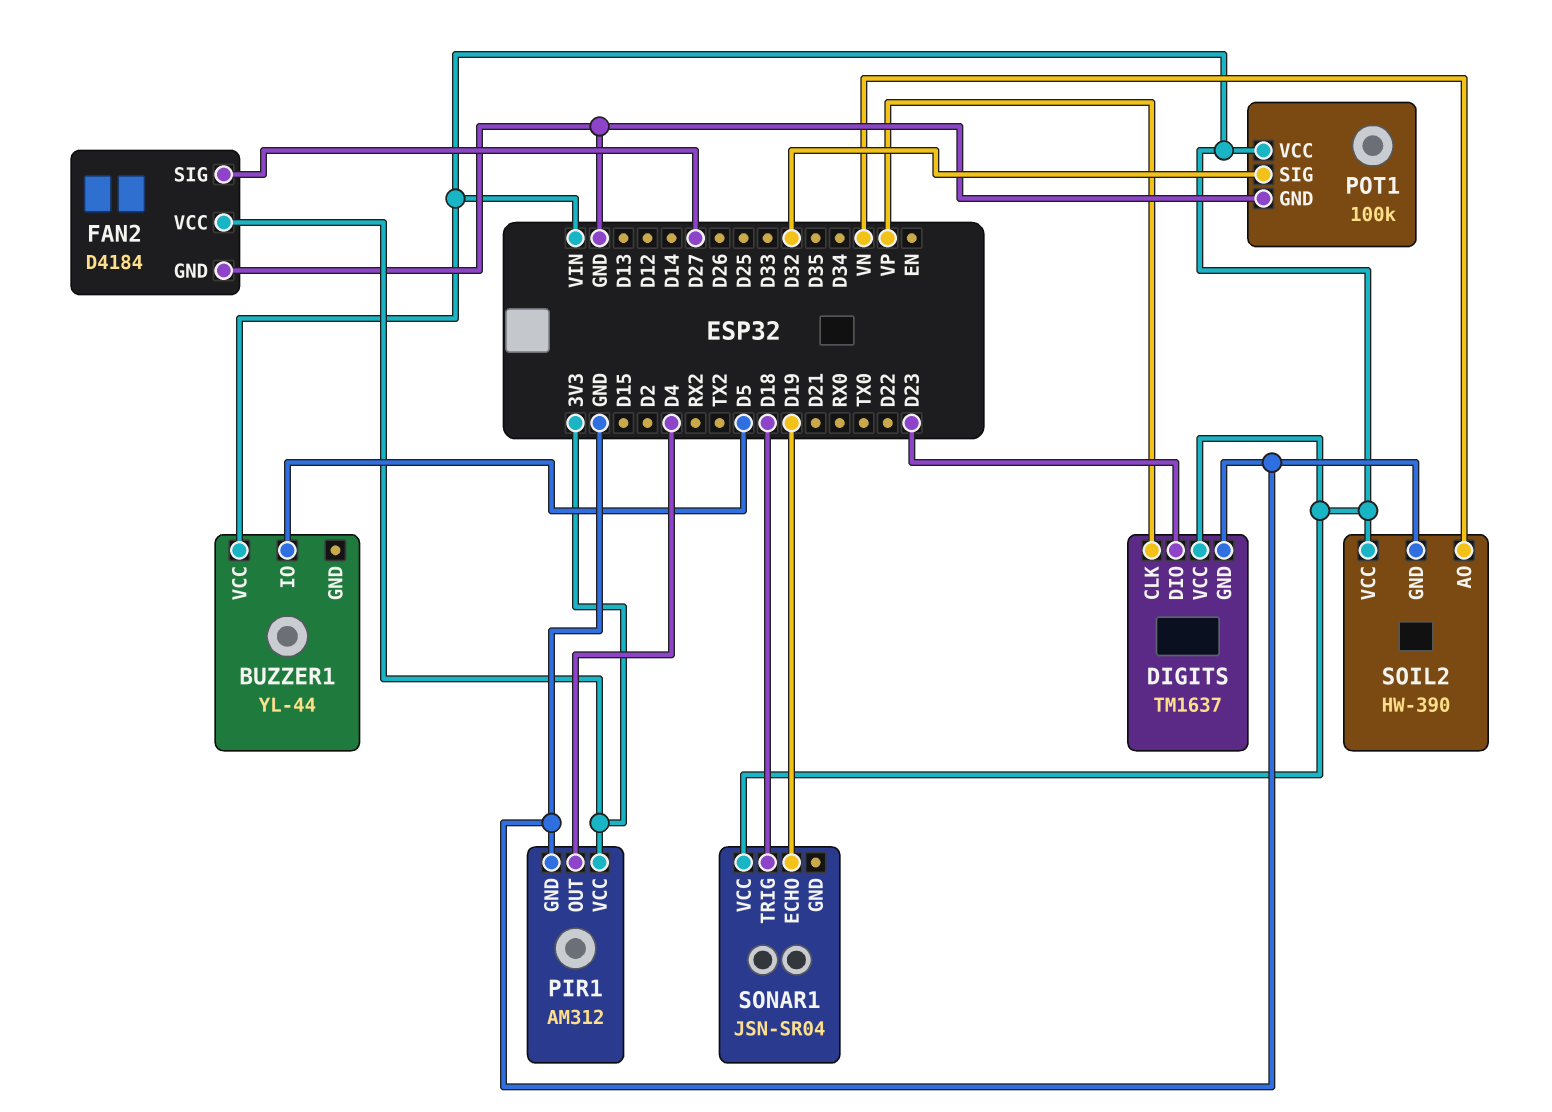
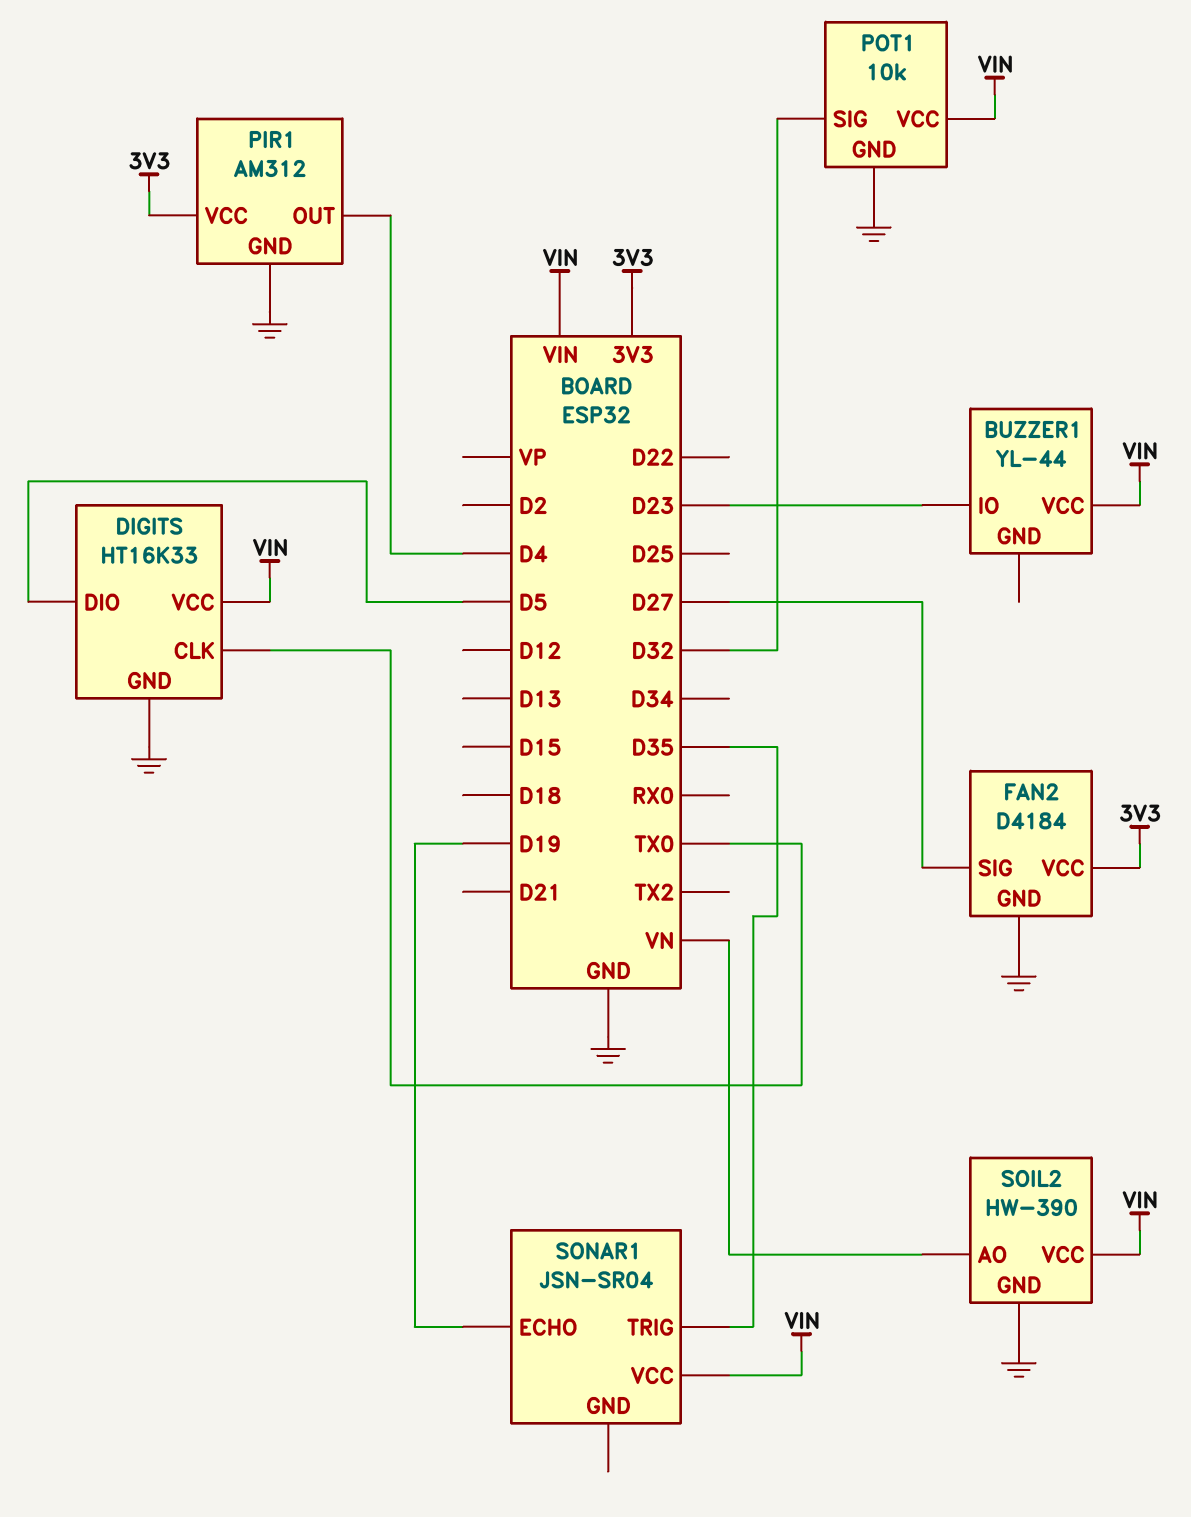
BUZZER1 pin IO: D5 -> D23
DIGITS: TM1637 -> HT16K33
DIGITS pin CLK: VP -> TX0
DIGITS pin DIO: D23 -> D5
POT1: 100k -> 10k
SONAR1 pin TRIG: D18 -> D35

